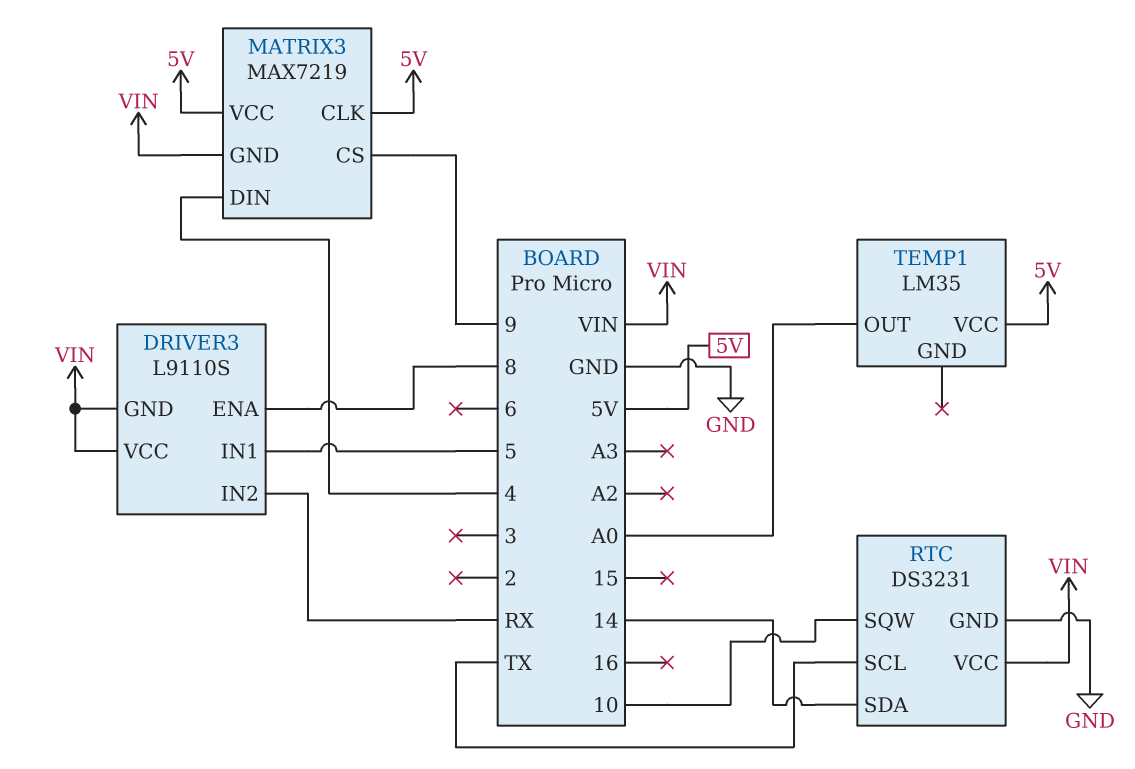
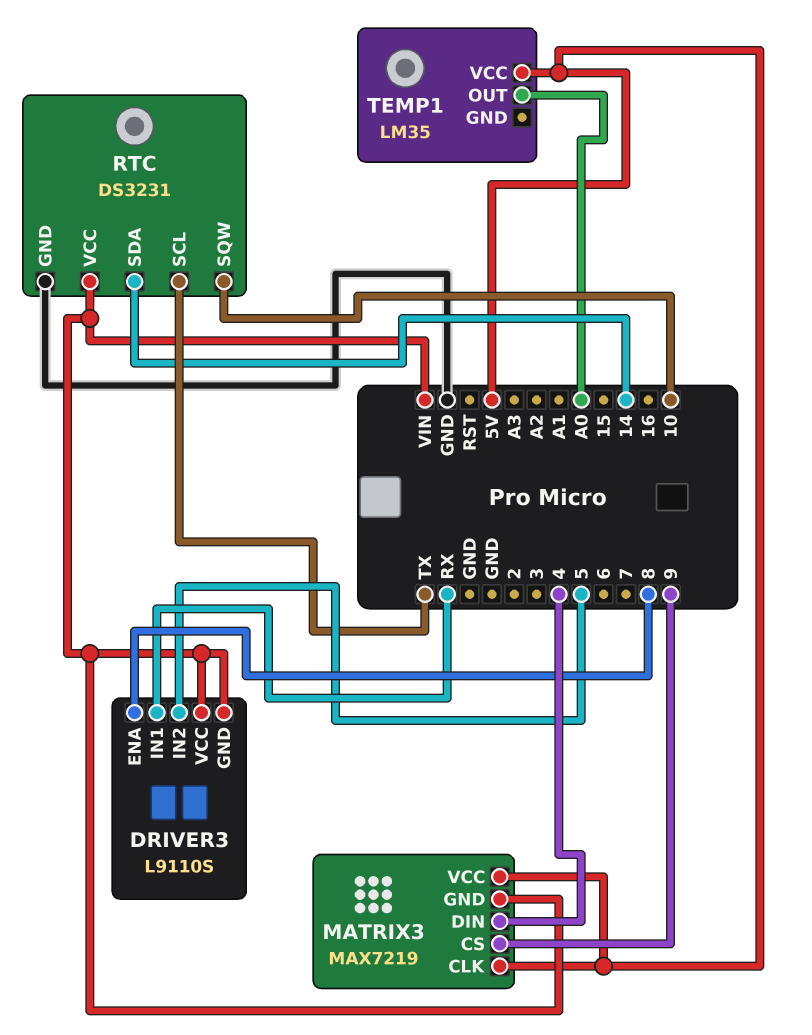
DRIVER3 pin IN1: 5 -> RX
DRIVER3 pin IN2: RX -> 5

